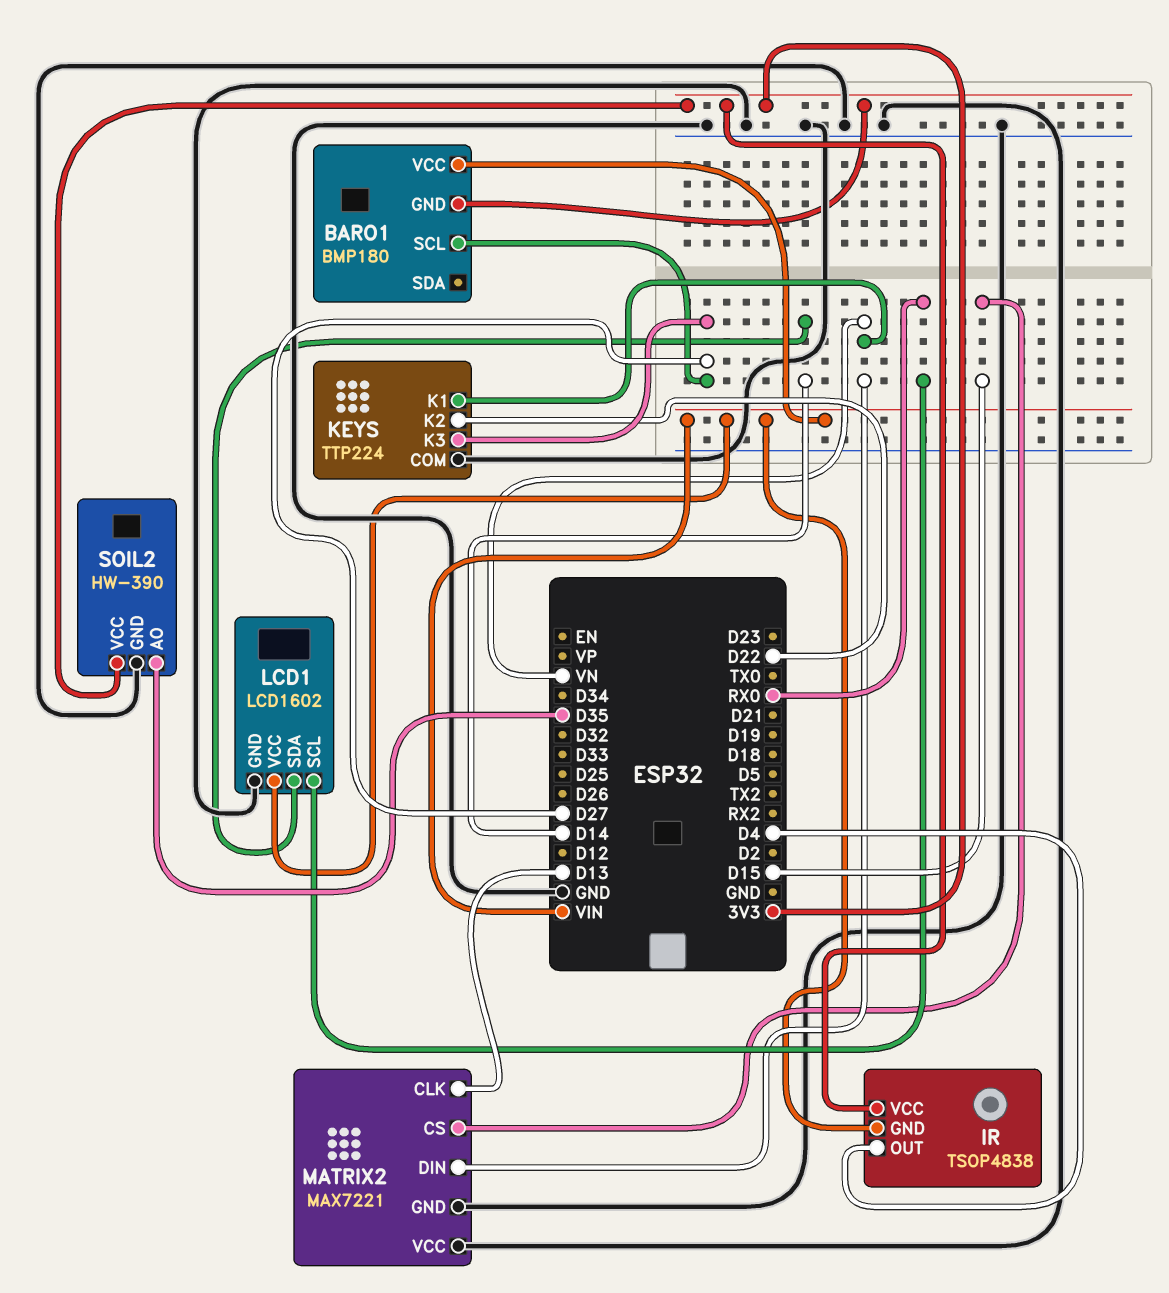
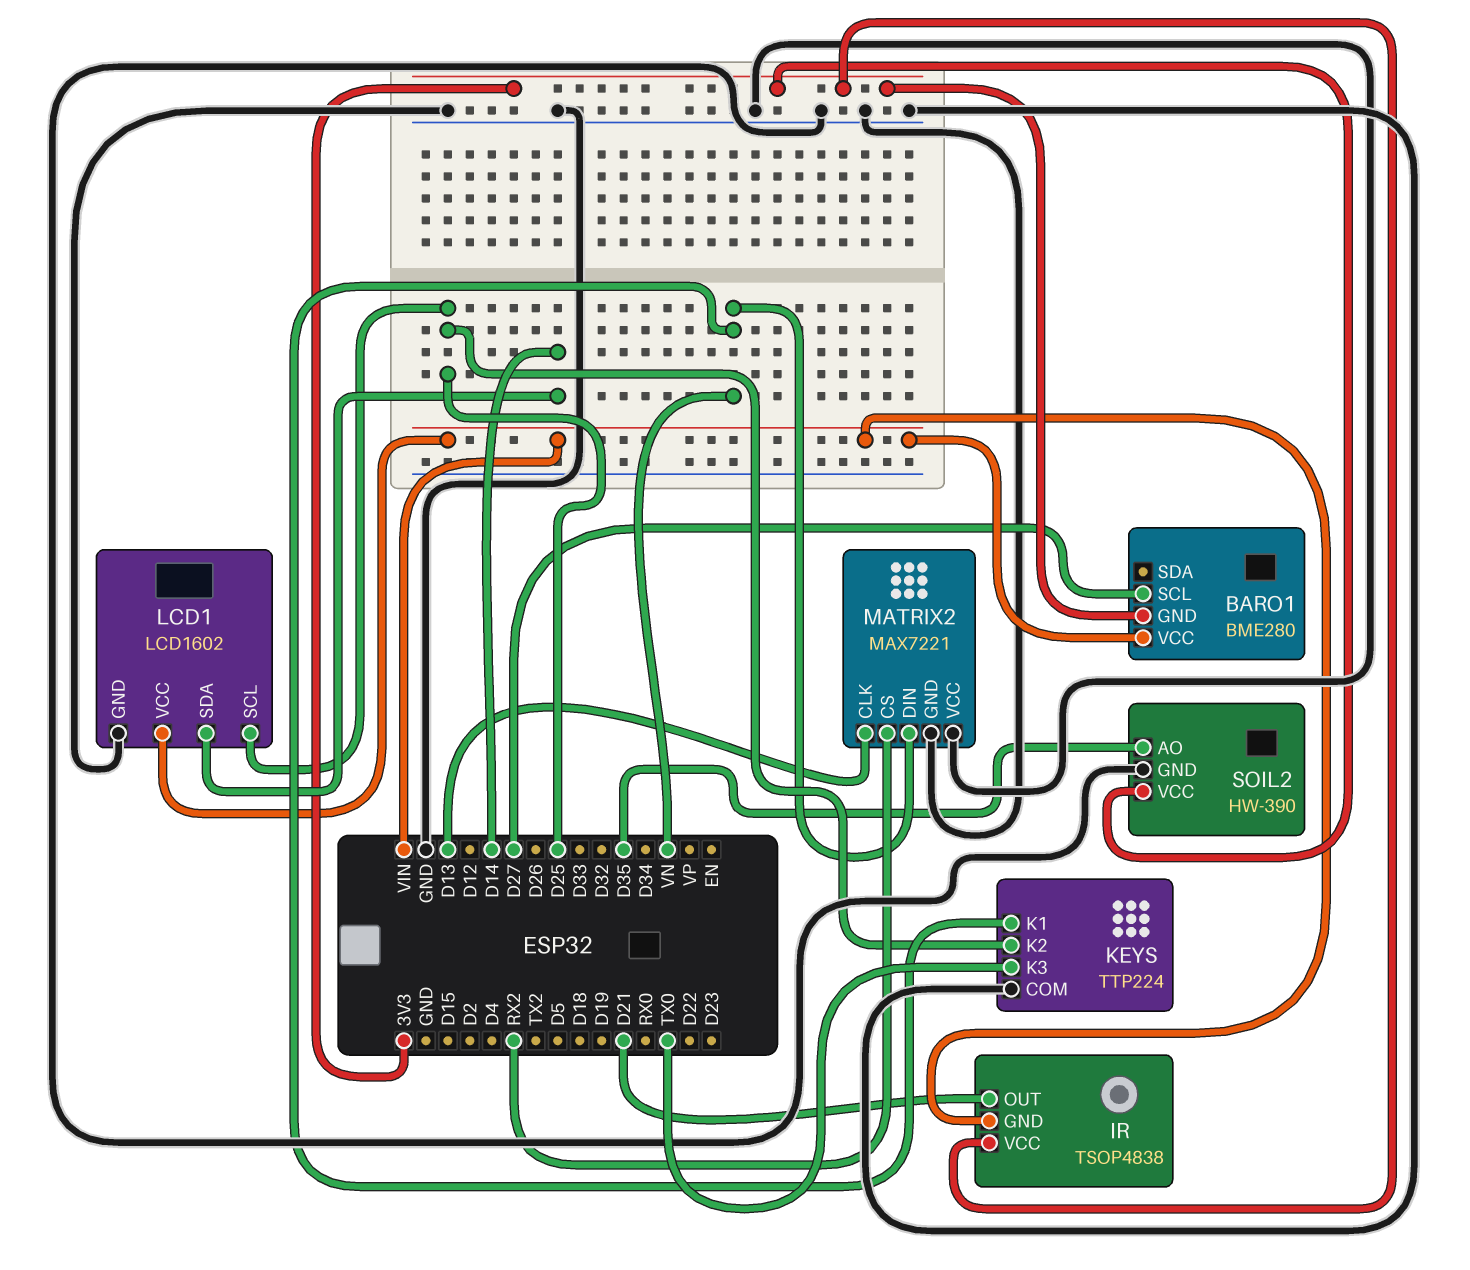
BARO1: BMP180 -> BME280
IR pin OUT: D4 -> D21
KEYS pin K2: D22 -> D25
KEYS pin K3: D27 -> TX0
LCD1 pin SCL: RX0 -> D25
MATRIX2 pin CS: D15 -> RX2

